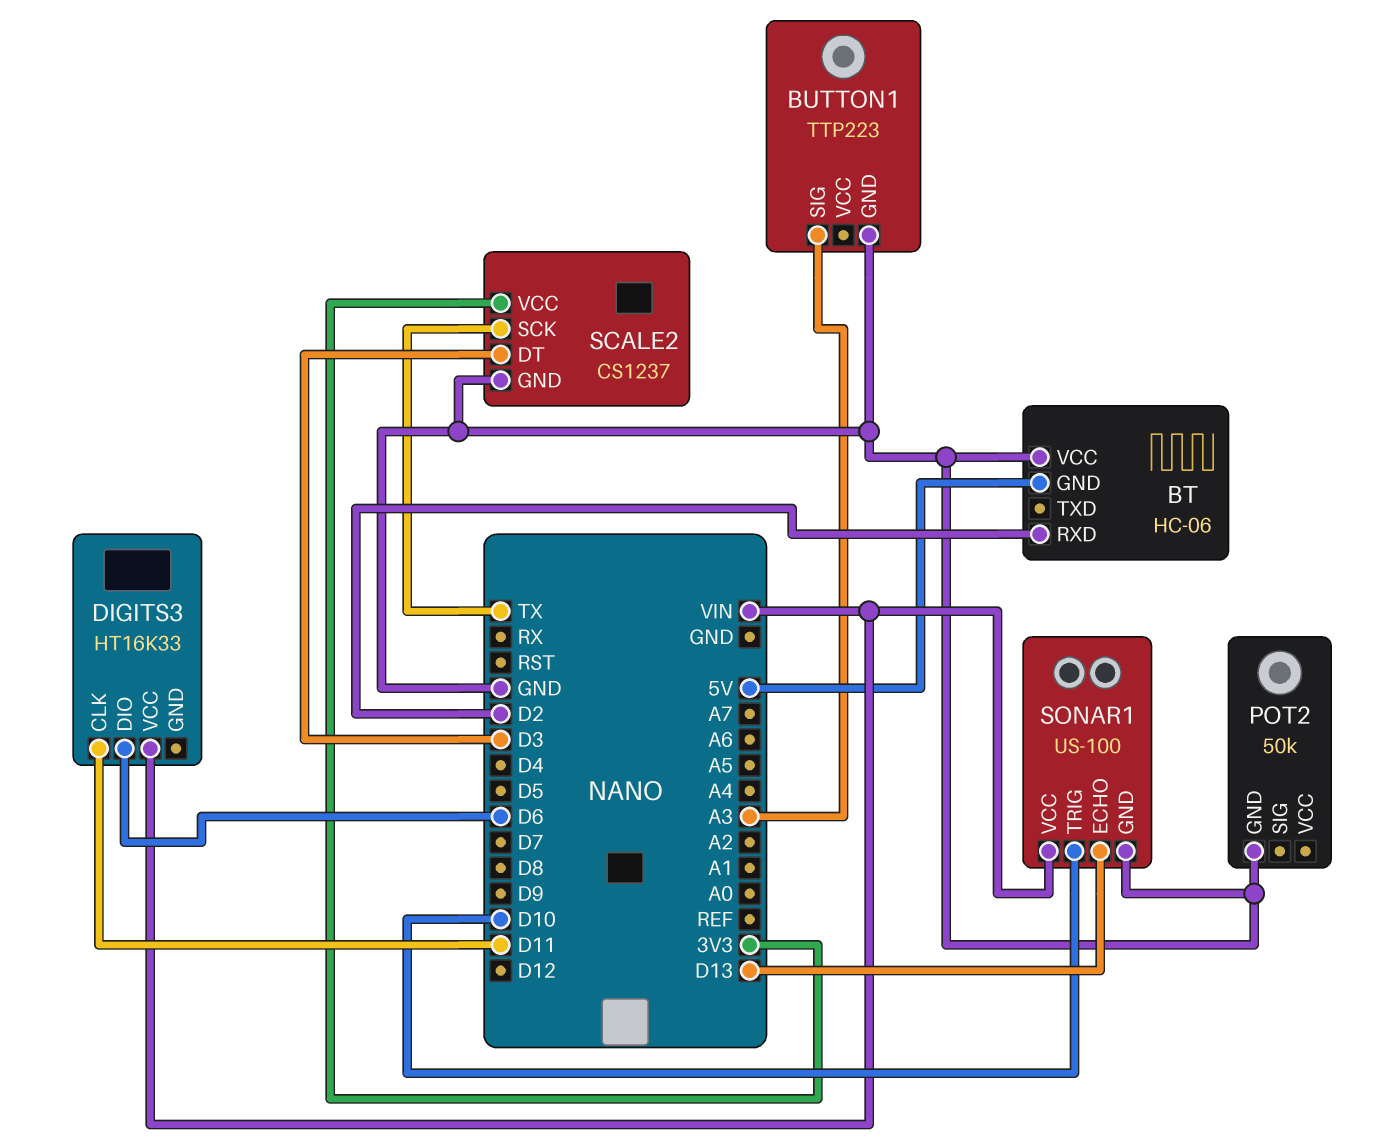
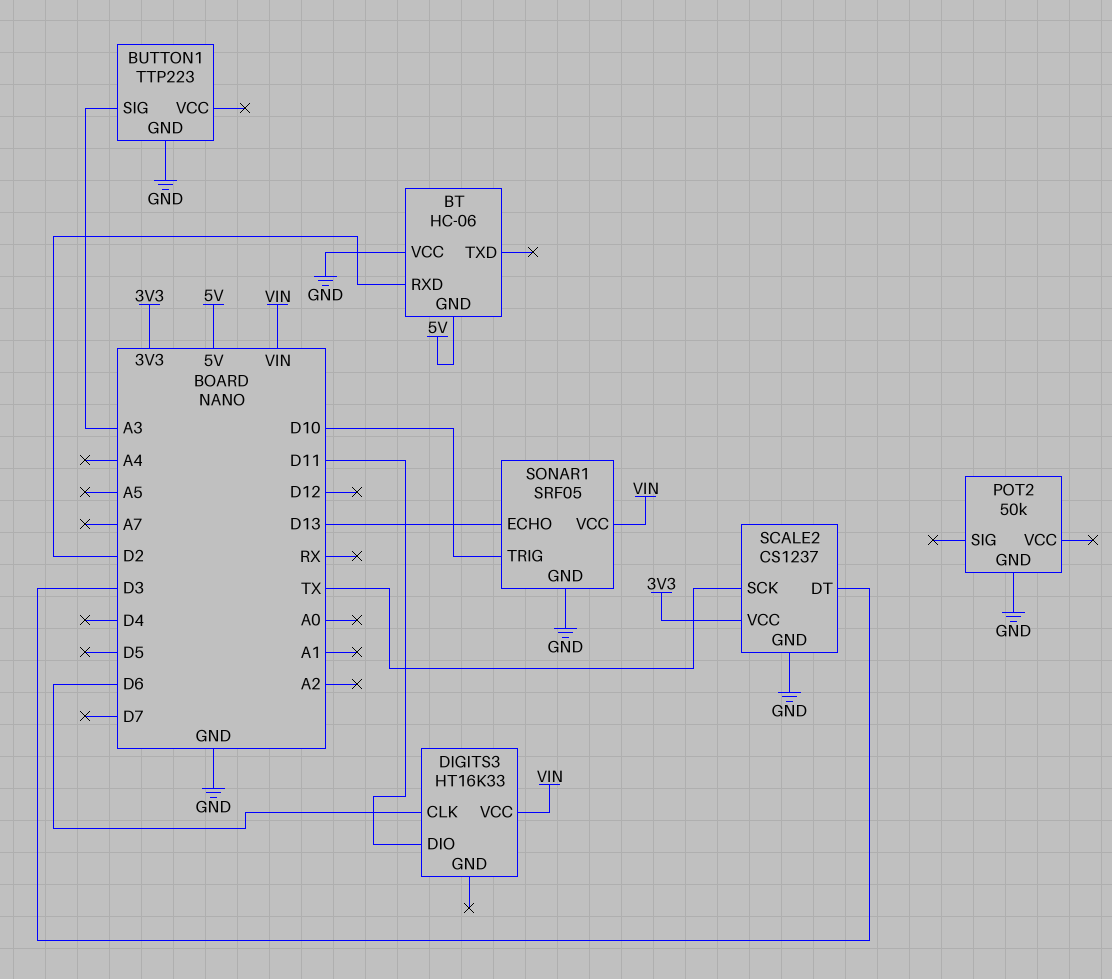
DIGITS3 pin CLK: D11 -> D6
DIGITS3 pin DIO: D6 -> D11
SONAR1: US-100 -> SRF05

